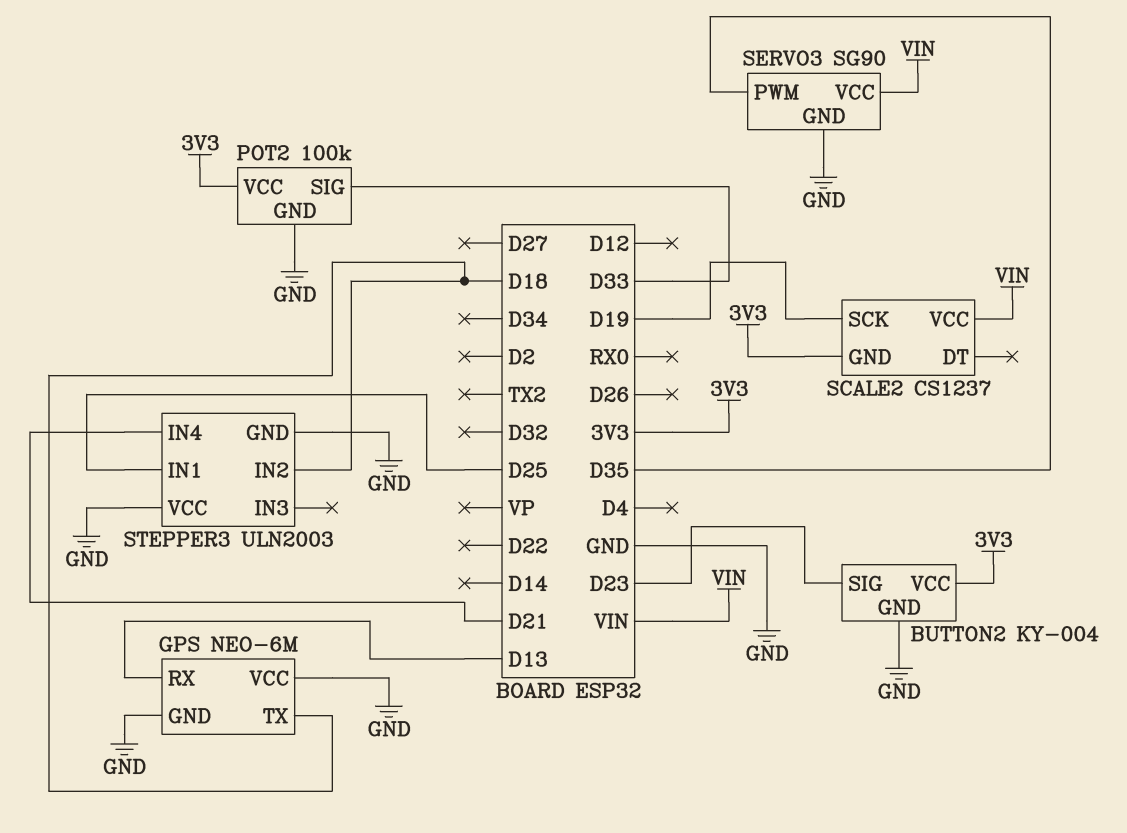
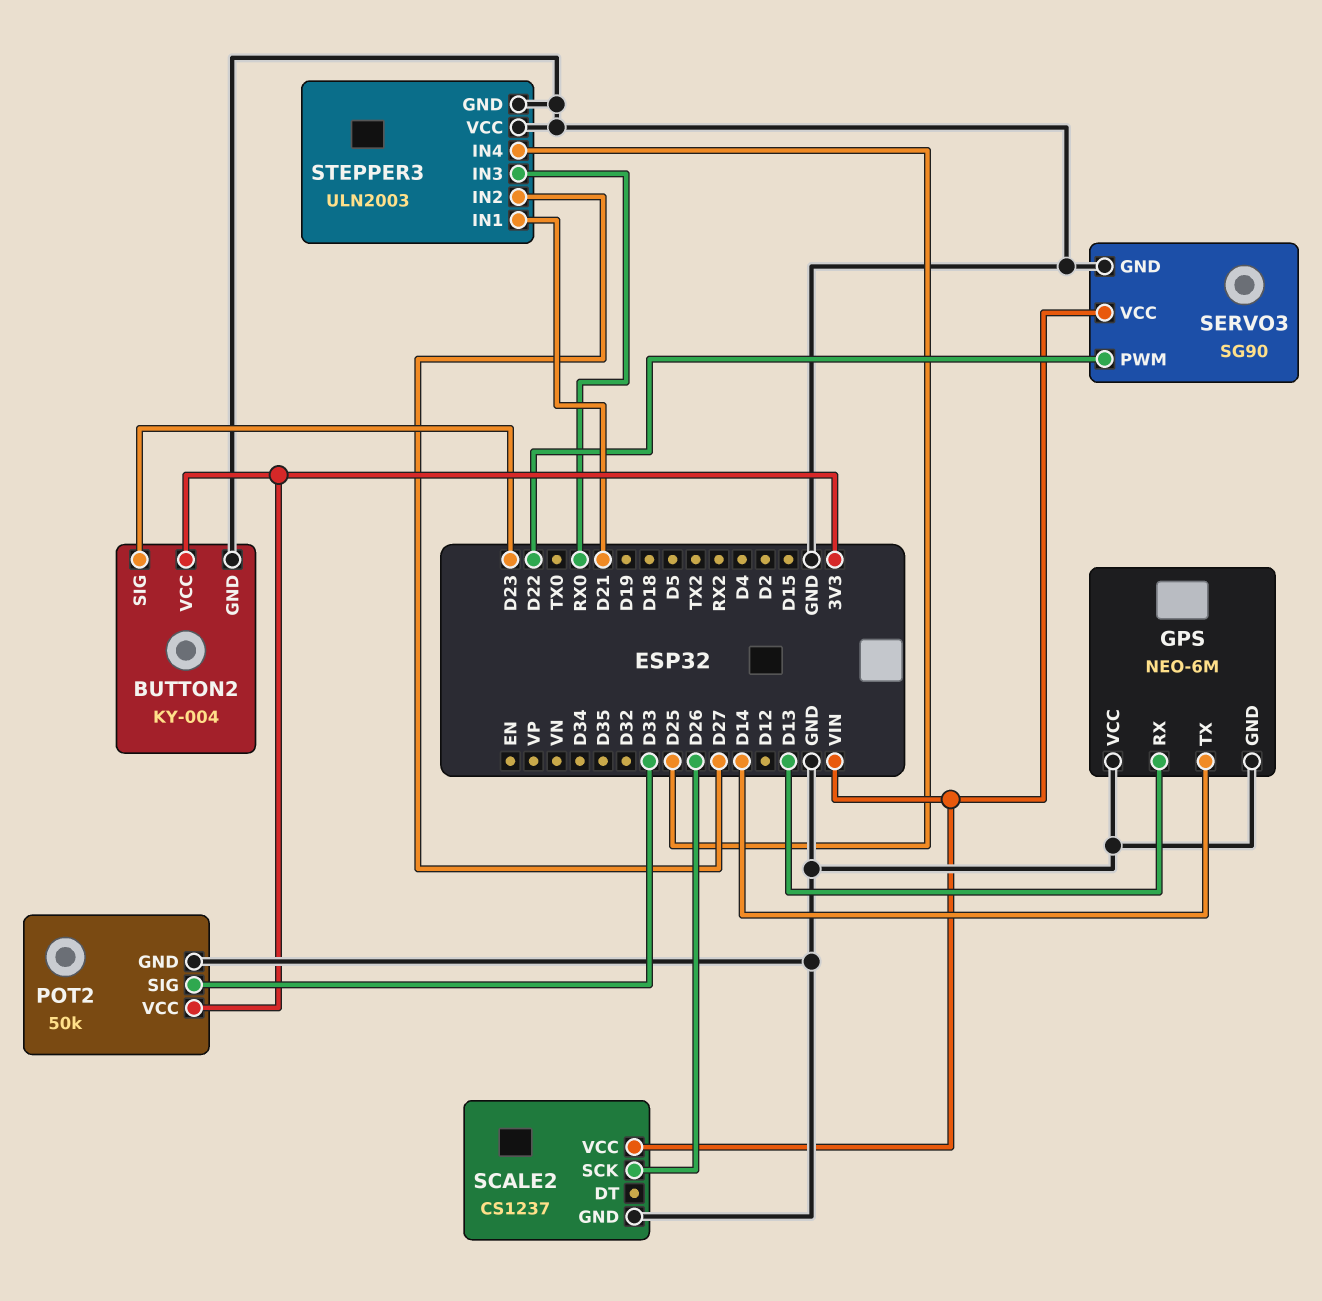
GPS pin TX: D18 -> D14
POT2: 100k -> 50k
SCALE2 pin GND: 3V3 -> GND
SCALE2 pin SCK: D19 -> D26
SERVO3 pin PWM: D35 -> D22
STEPPER3 pin IN1: D25 -> D21
STEPPER3 pin IN2: D18 -> D27
STEPPER3 pin IN3: none -> RX0
STEPPER3 pin IN4: D21 -> D25

